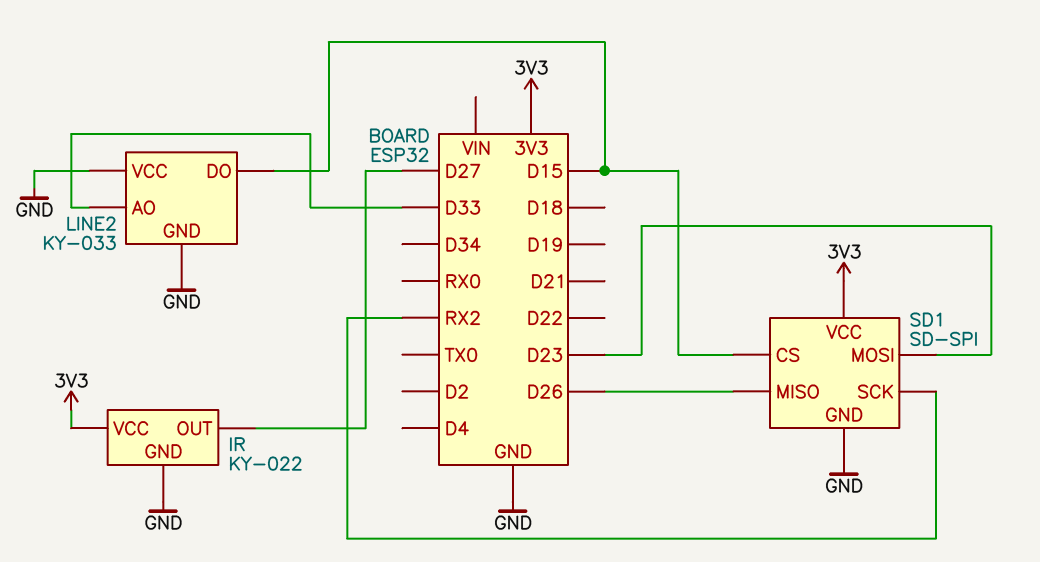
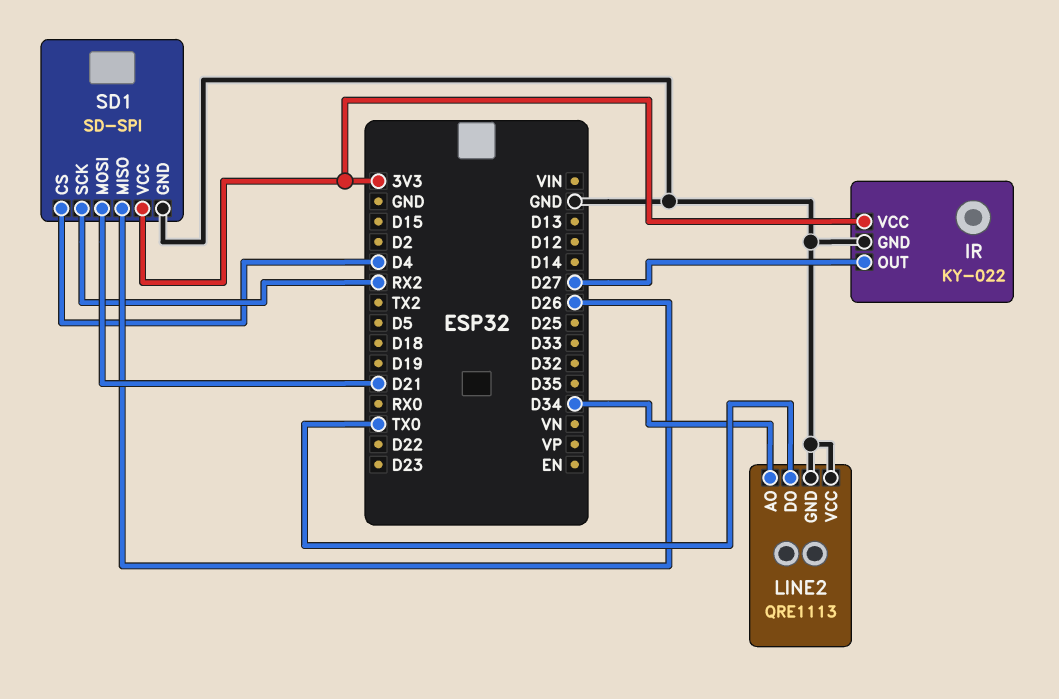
LINE2: KY-033 -> QRE1113
LINE2 pin AO: D33 -> D34
LINE2 pin DO: D15 -> TX0
SD1 pin CS: D15 -> D4
SD1 pin MOSI: D23 -> D21

